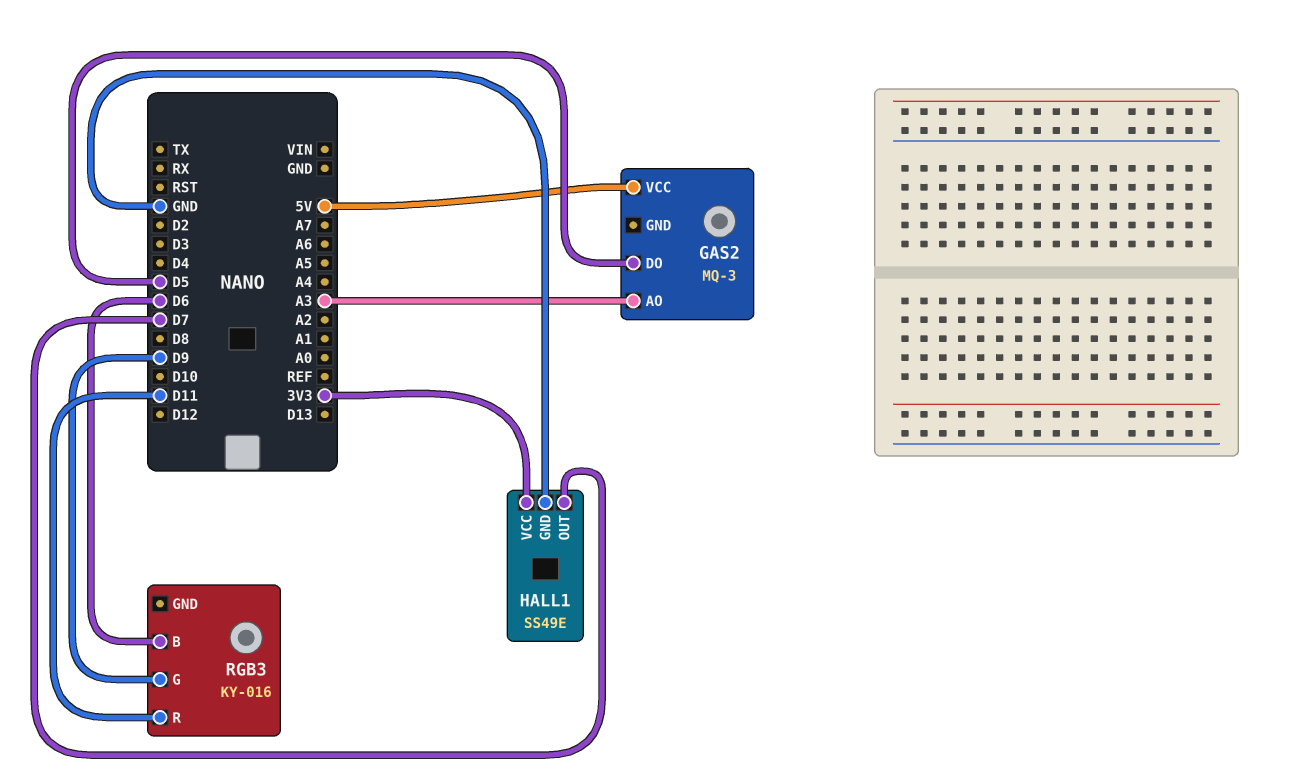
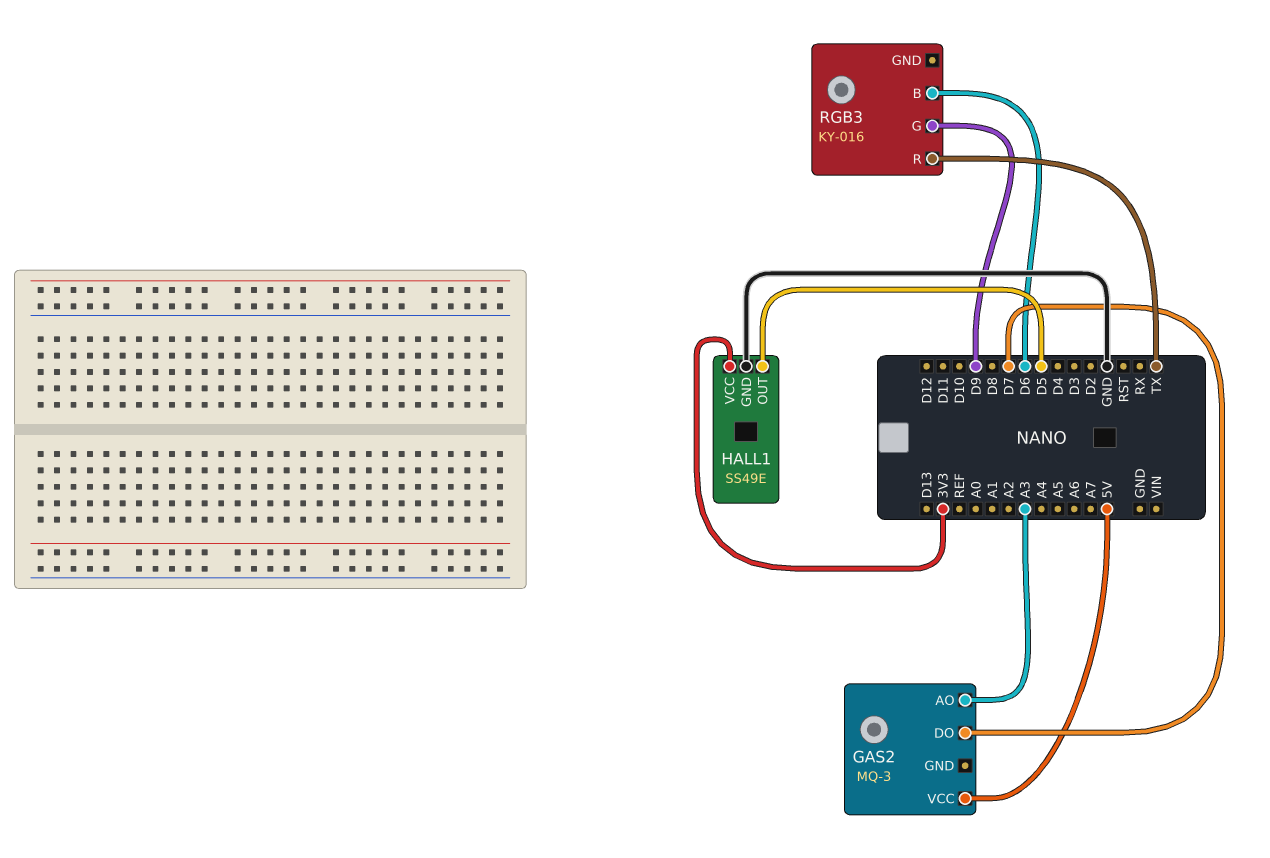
GAS2 pin DO: D5 -> D7
HALL1 pin OUT: D7 -> D5
RGB3 pin R: D11 -> TX

